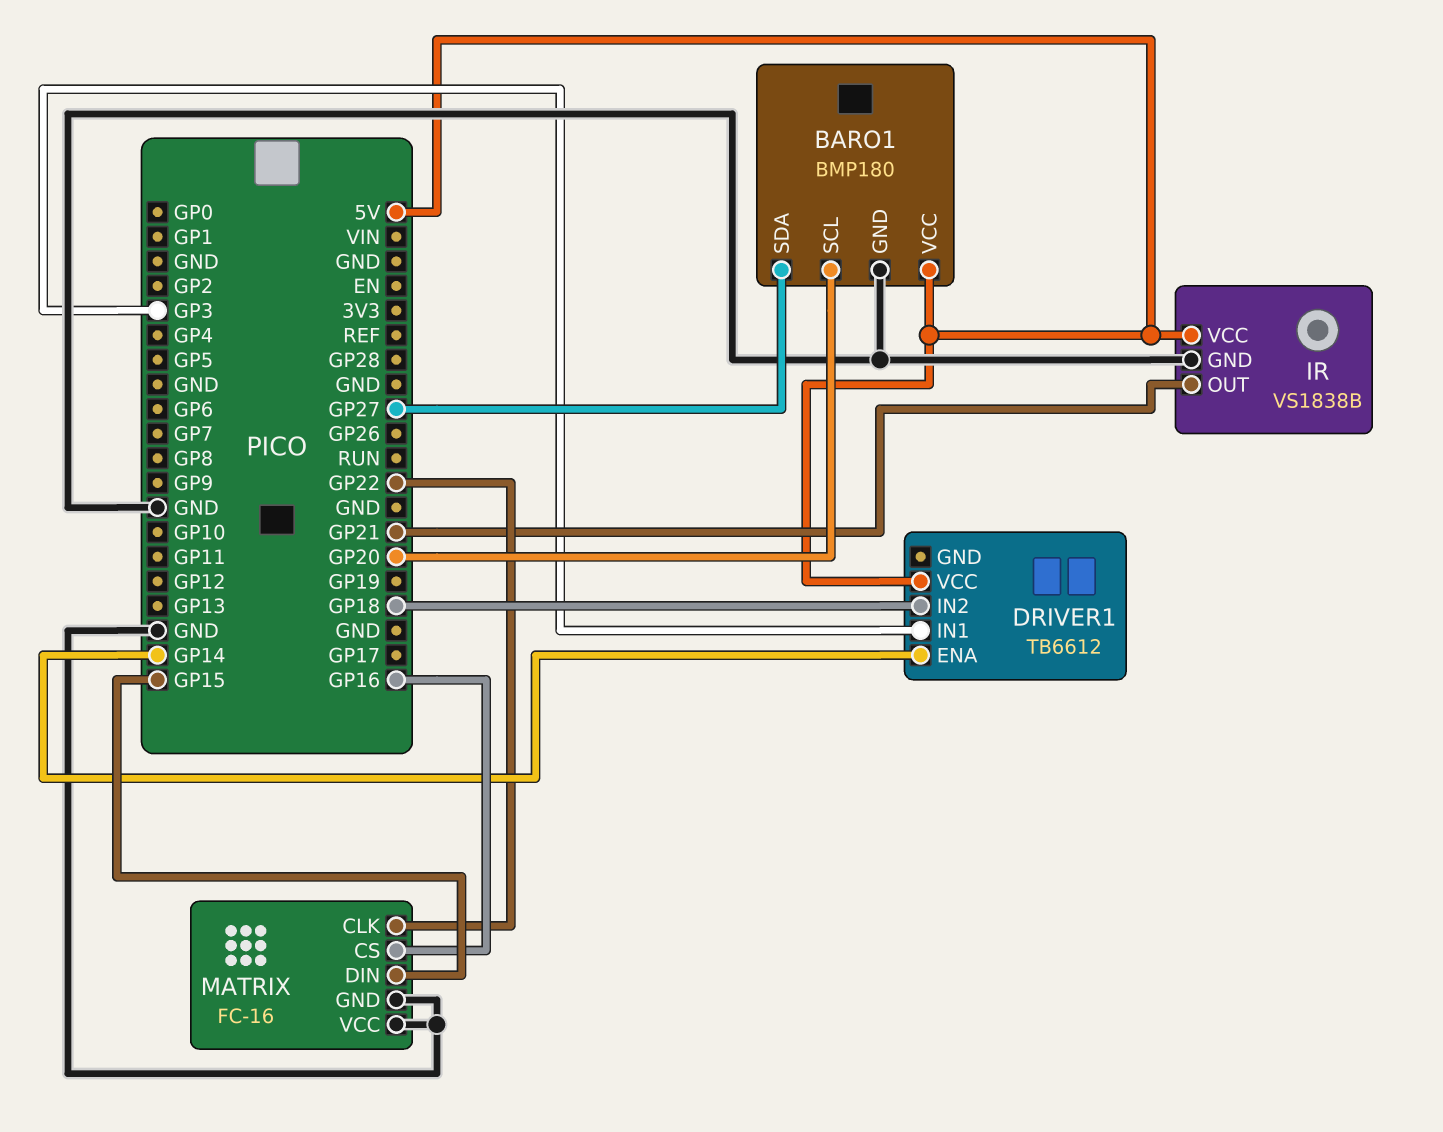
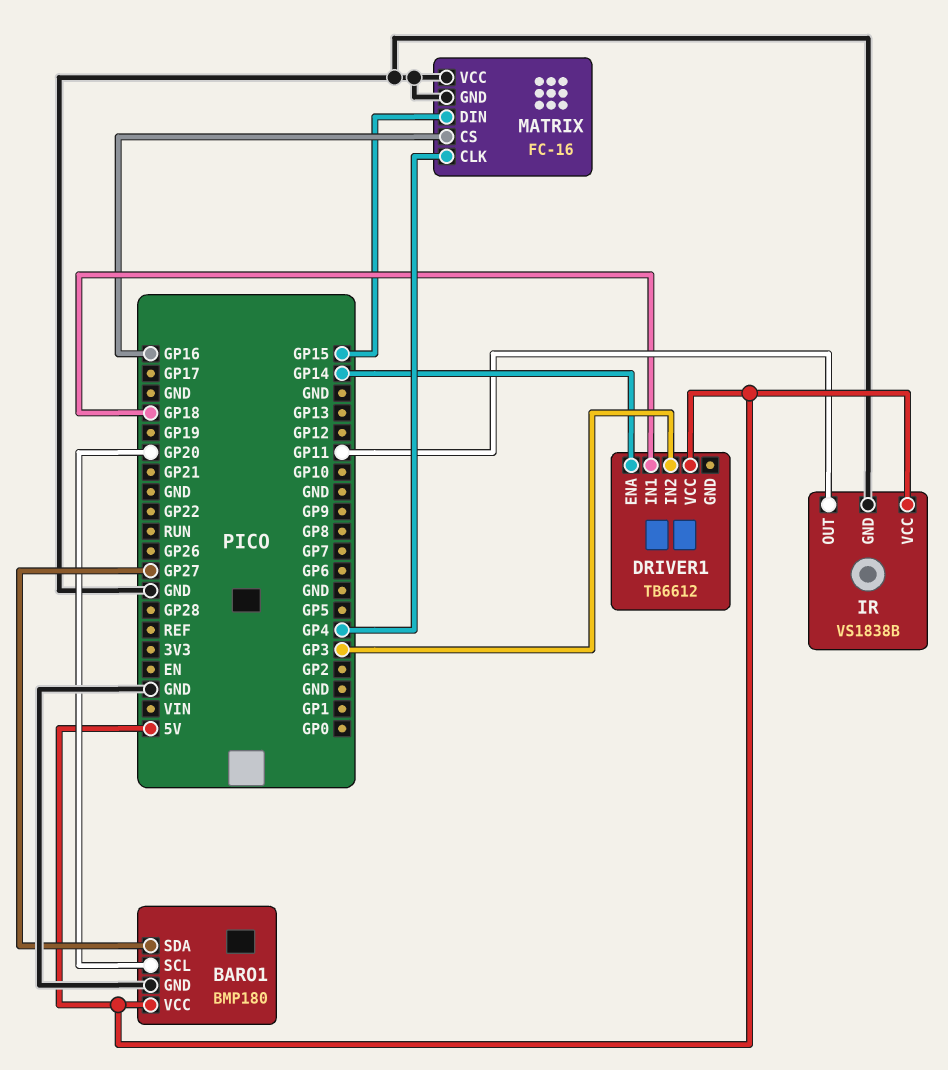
DRIVER1 pin IN1: GP3 -> GP18
DRIVER1 pin IN2: GP18 -> GP3
IR pin OUT: GP21 -> GP11
MATRIX pin CLK: GP22 -> GP4

